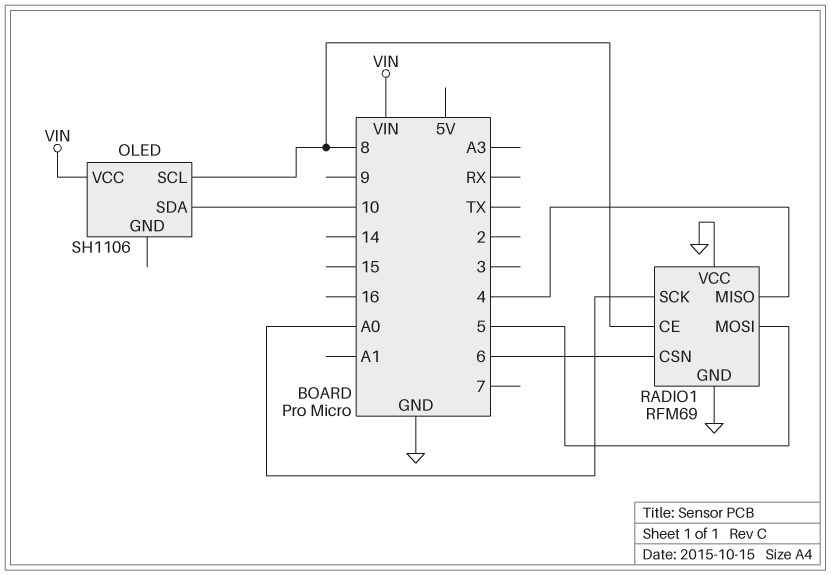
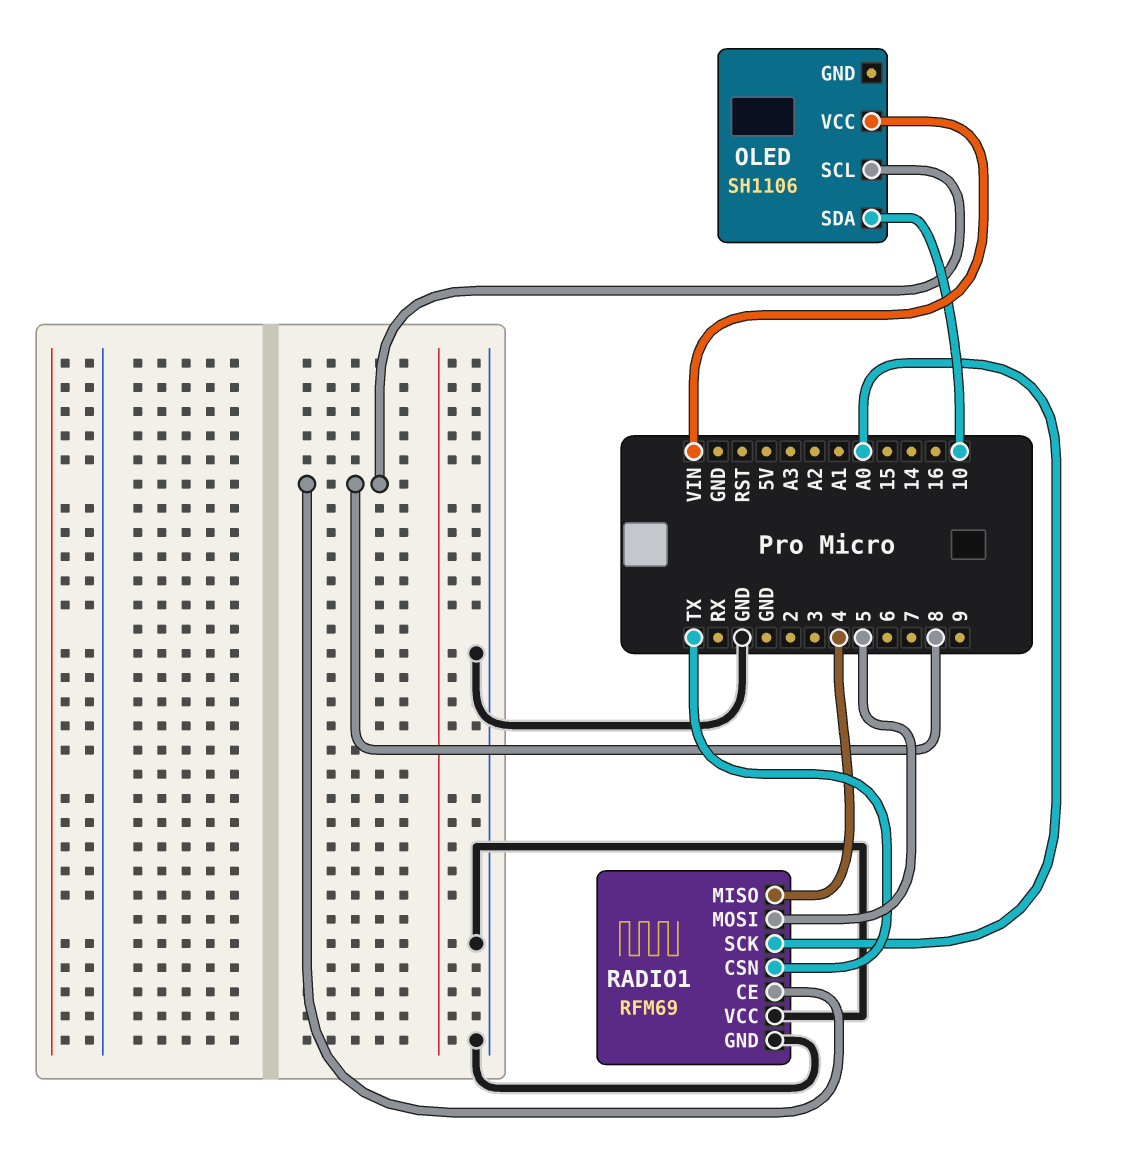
RADIO1 pin CSN: 6 -> TX

